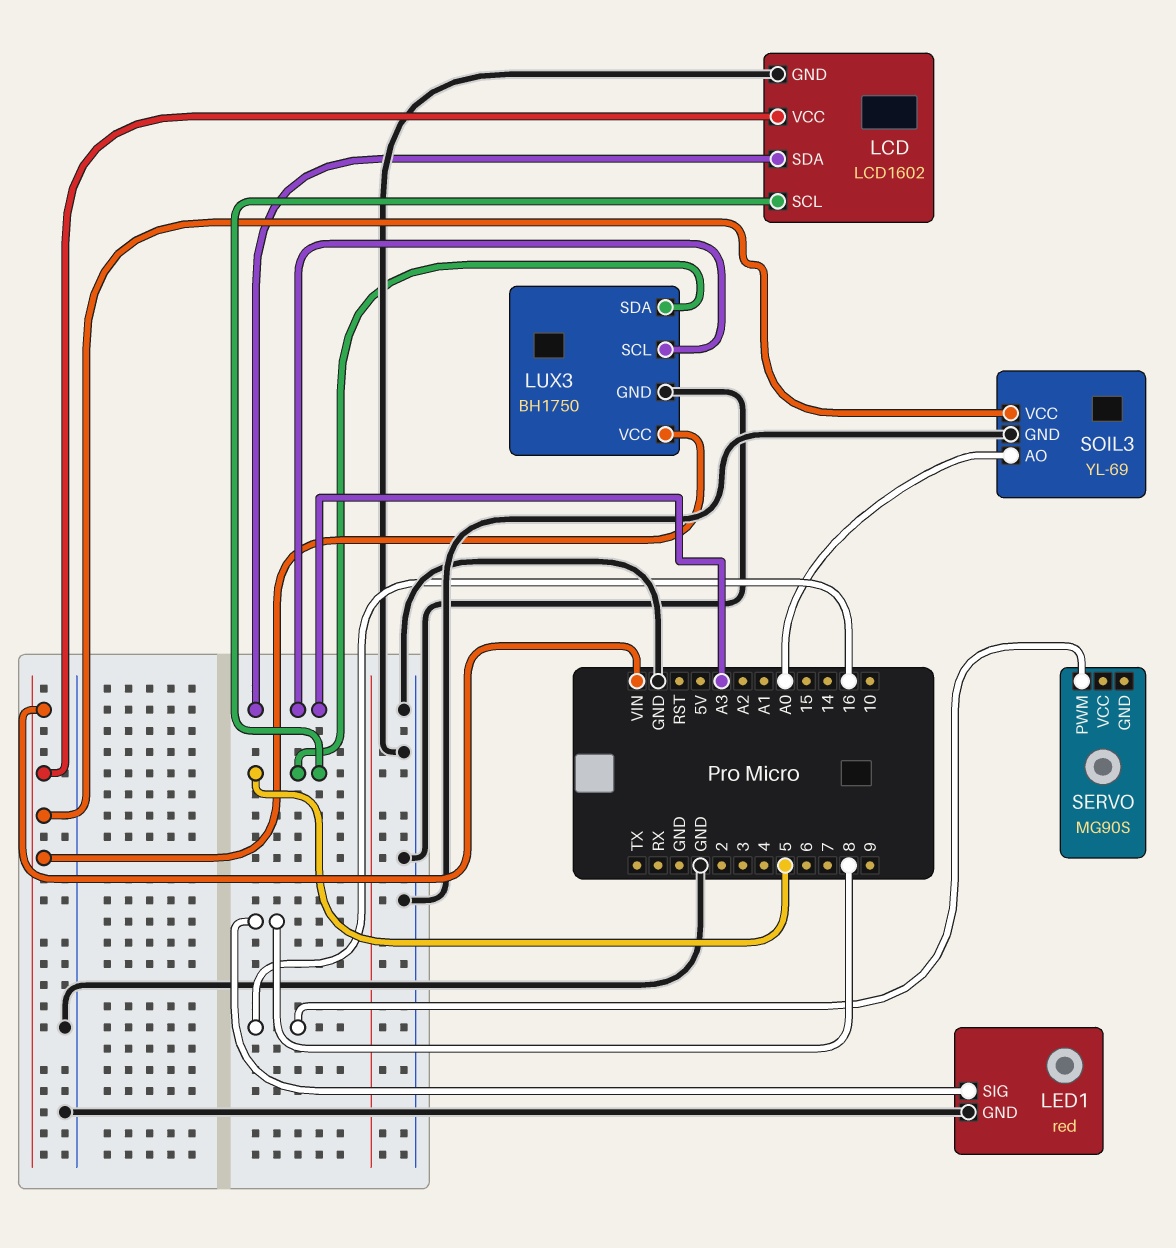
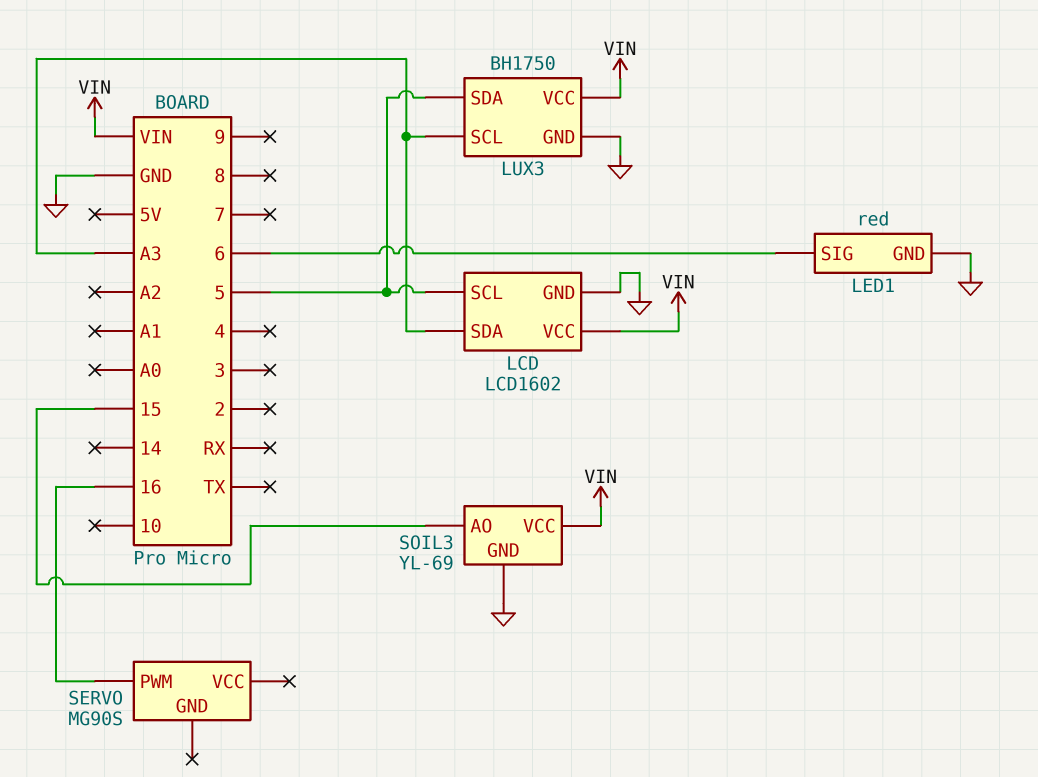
LED1 pin SIG: 8 -> 6
SOIL3 pin AO: A0 -> 15

